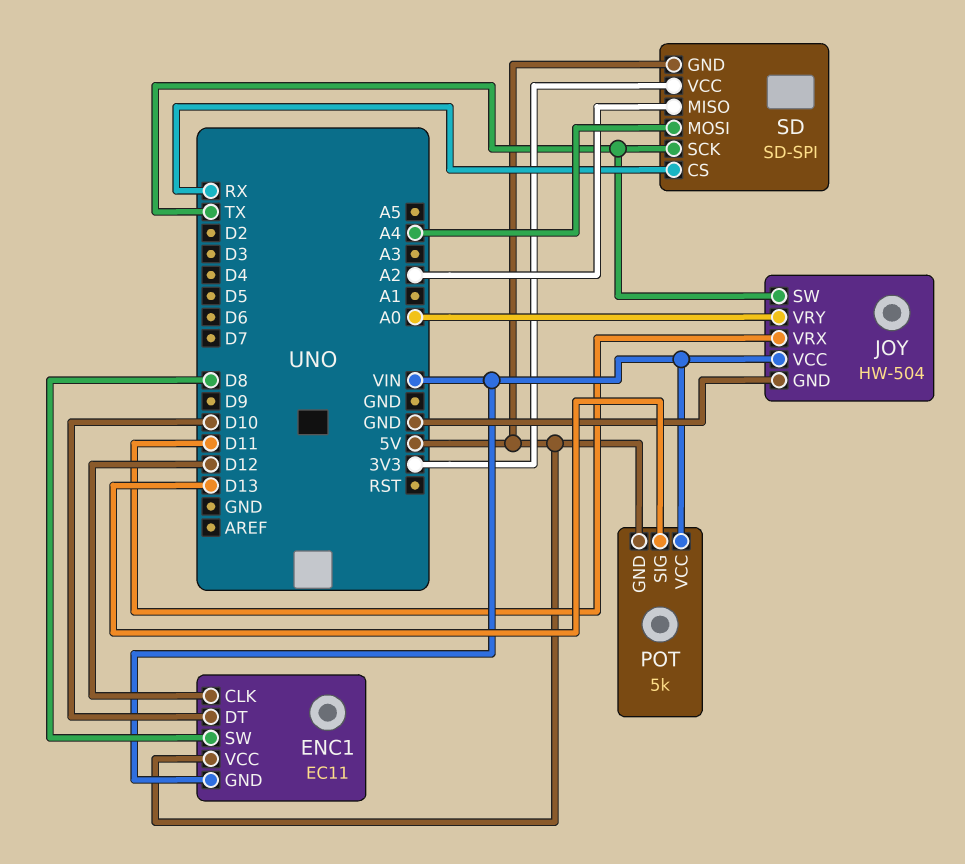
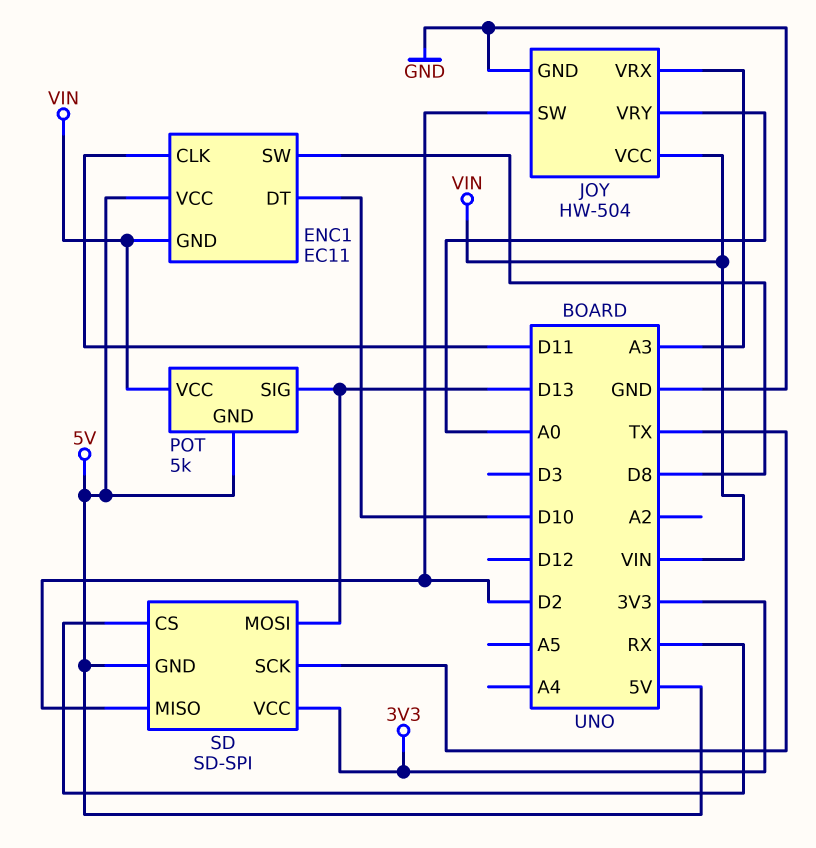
ENC1 pin CLK: D12 -> D11
JOY pin SW: TX -> D2
JOY pin VRX: D11 -> A3
SD pin MISO: A2 -> D2
SD pin MOSI: A4 -> D13

